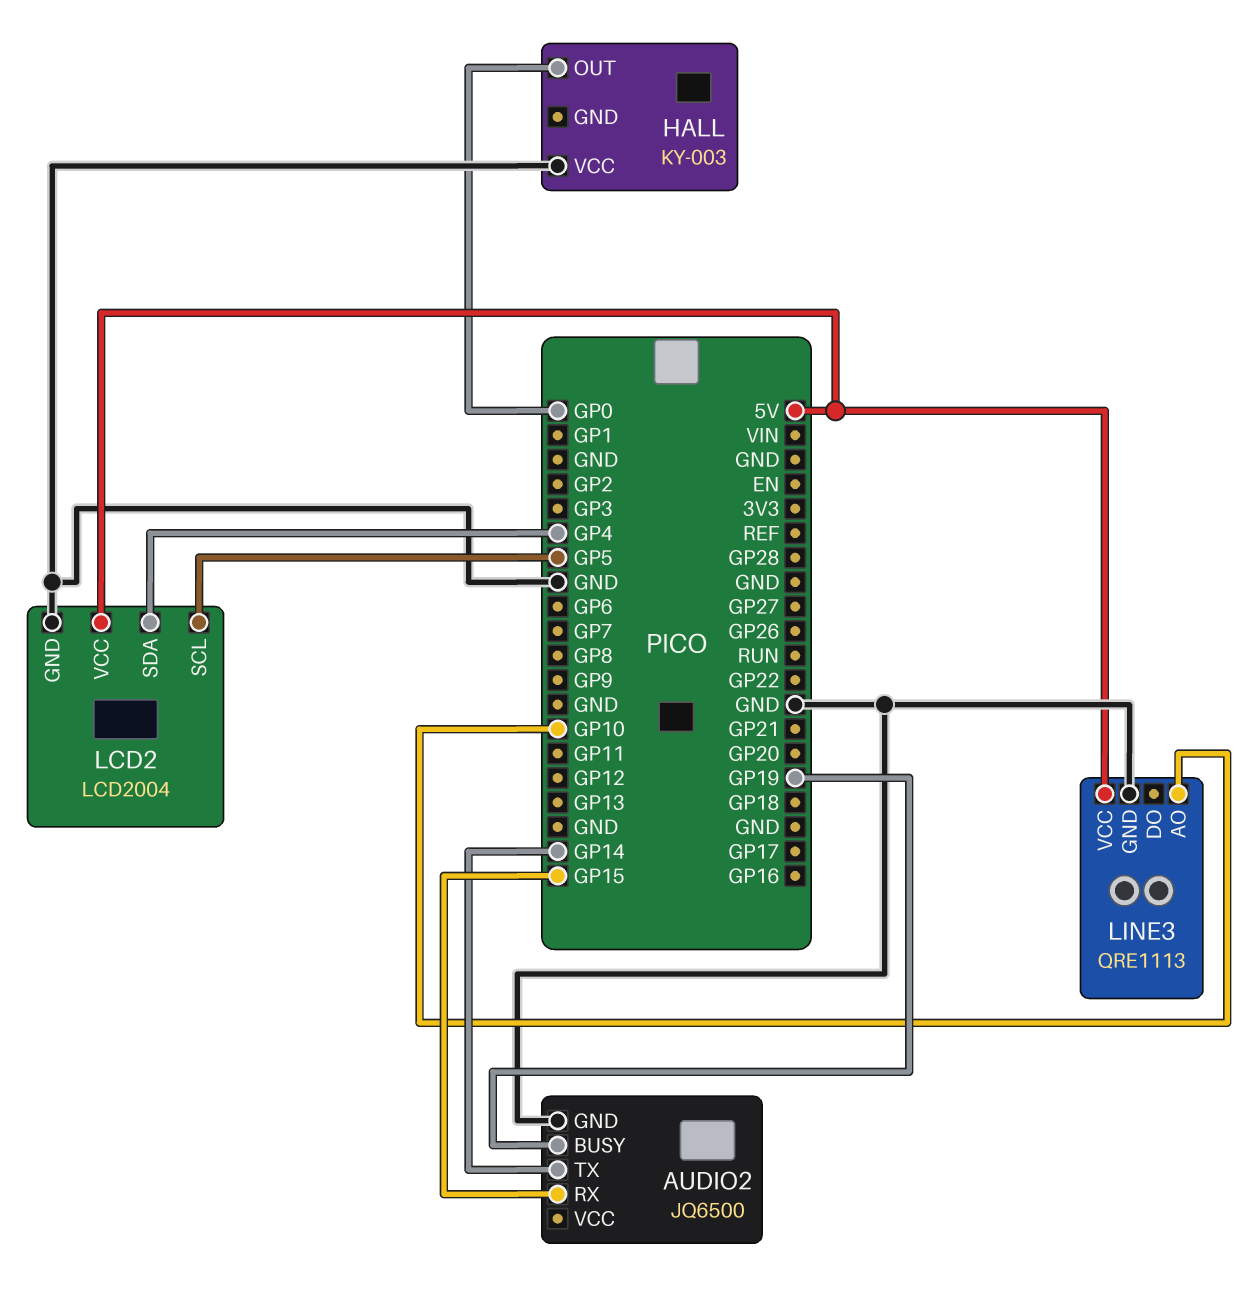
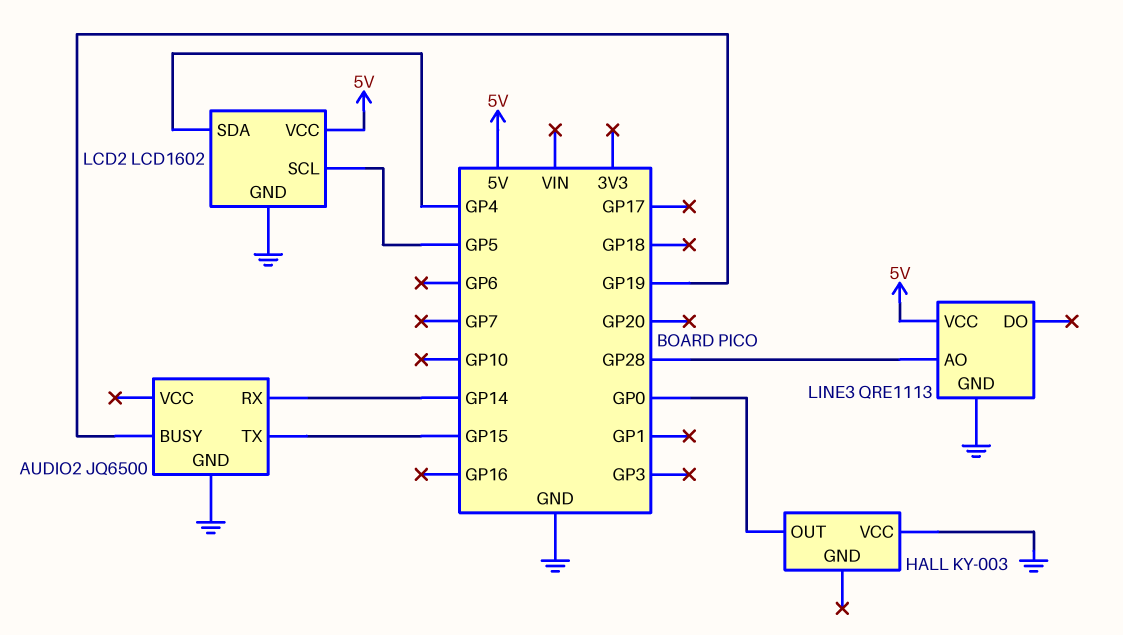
AUDIO2 pin RX: GP15 -> GP14
AUDIO2 pin TX: GP14 -> GP15
LCD2: LCD2004 -> LCD1602
LINE3 pin AO: GP10 -> GP28

